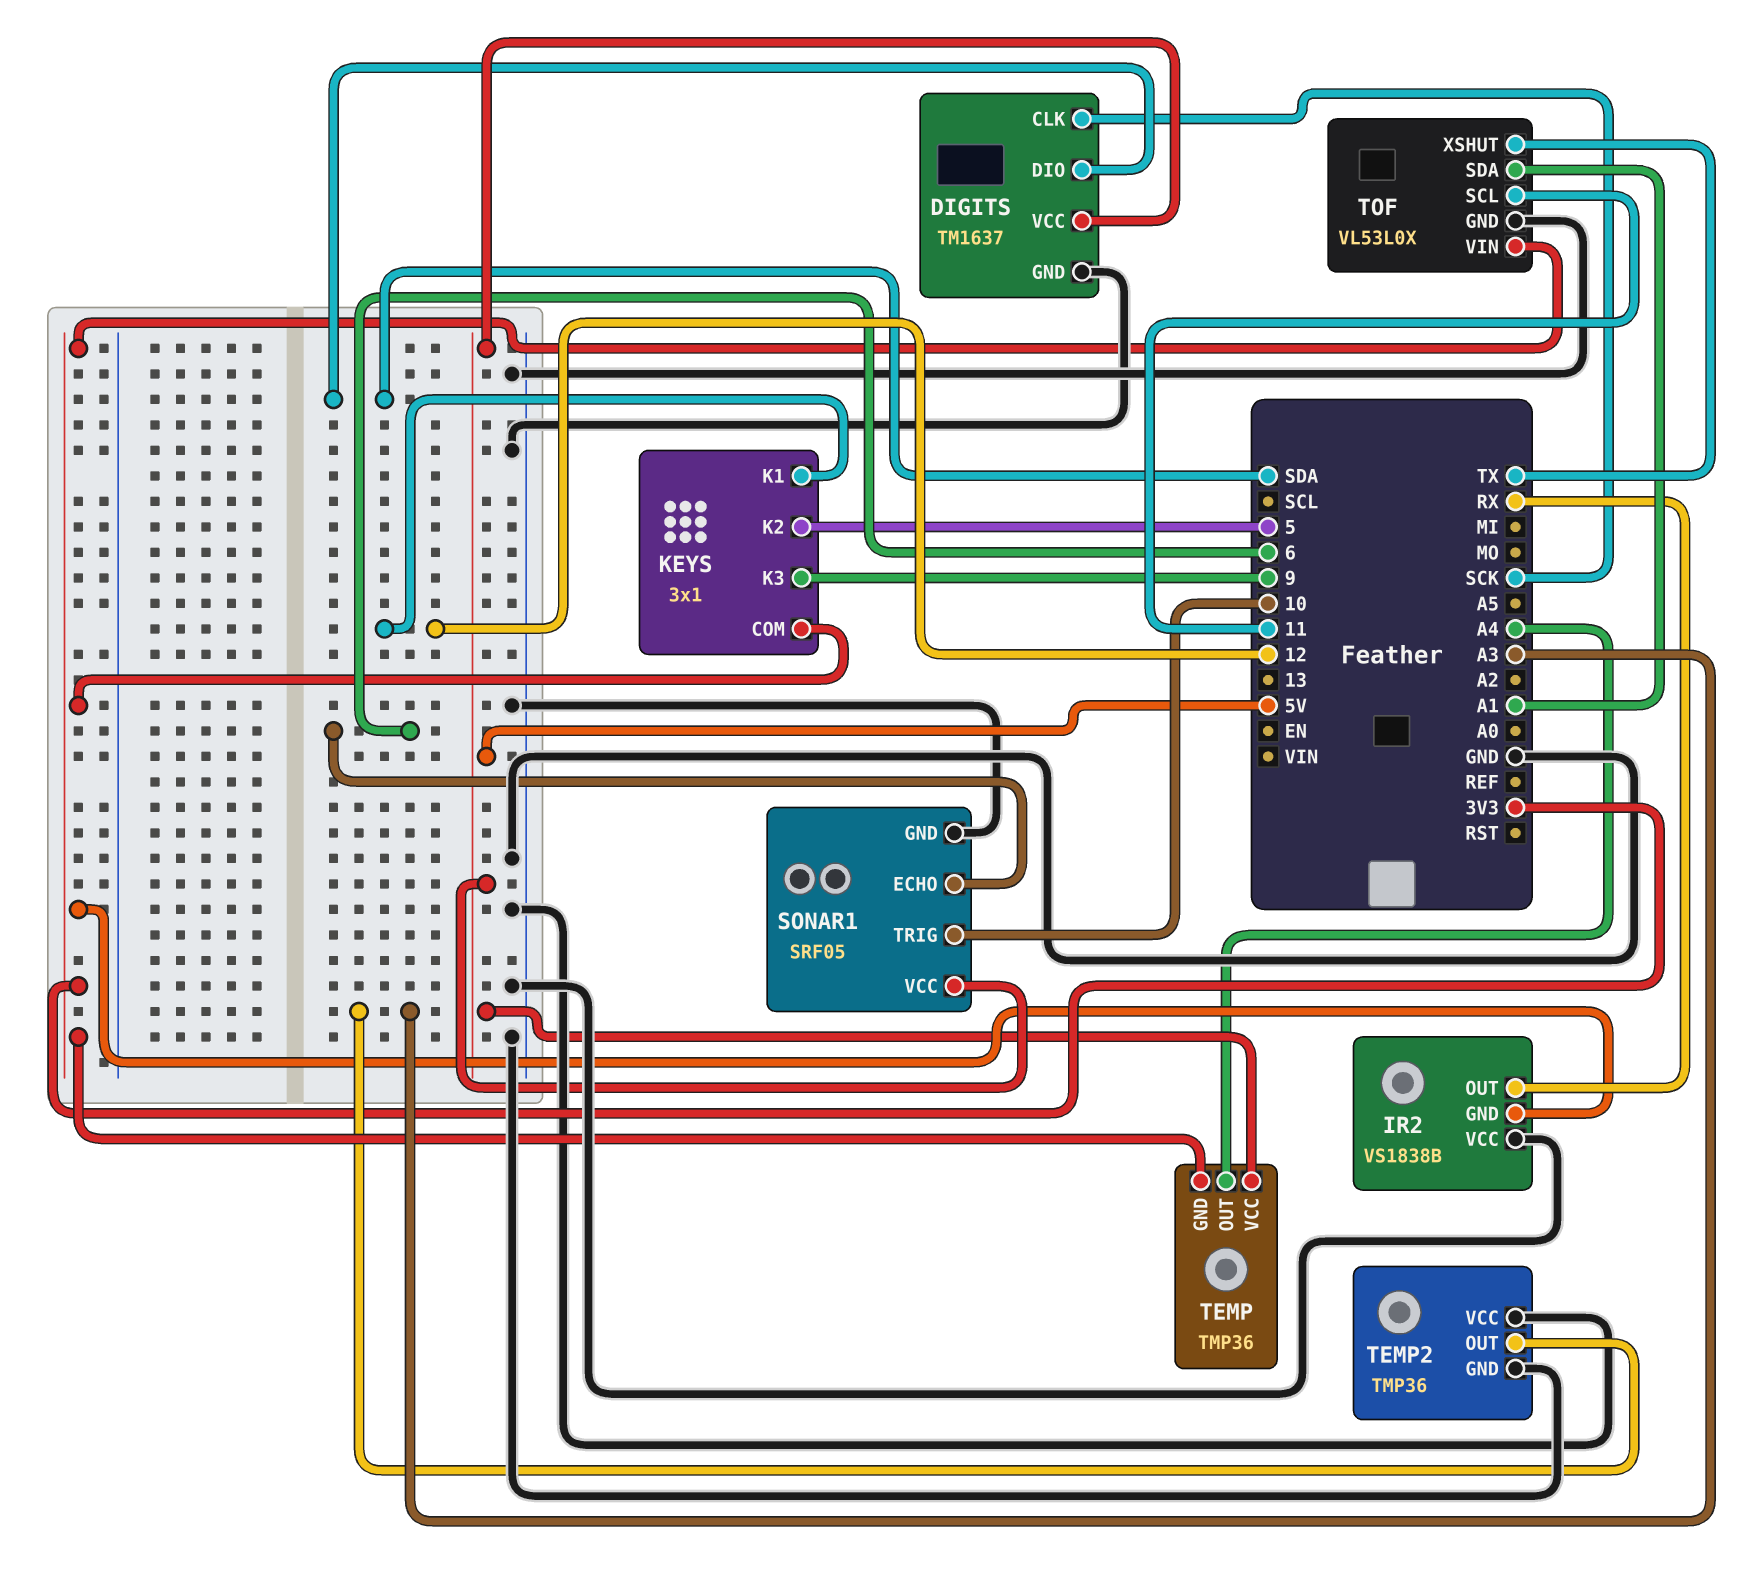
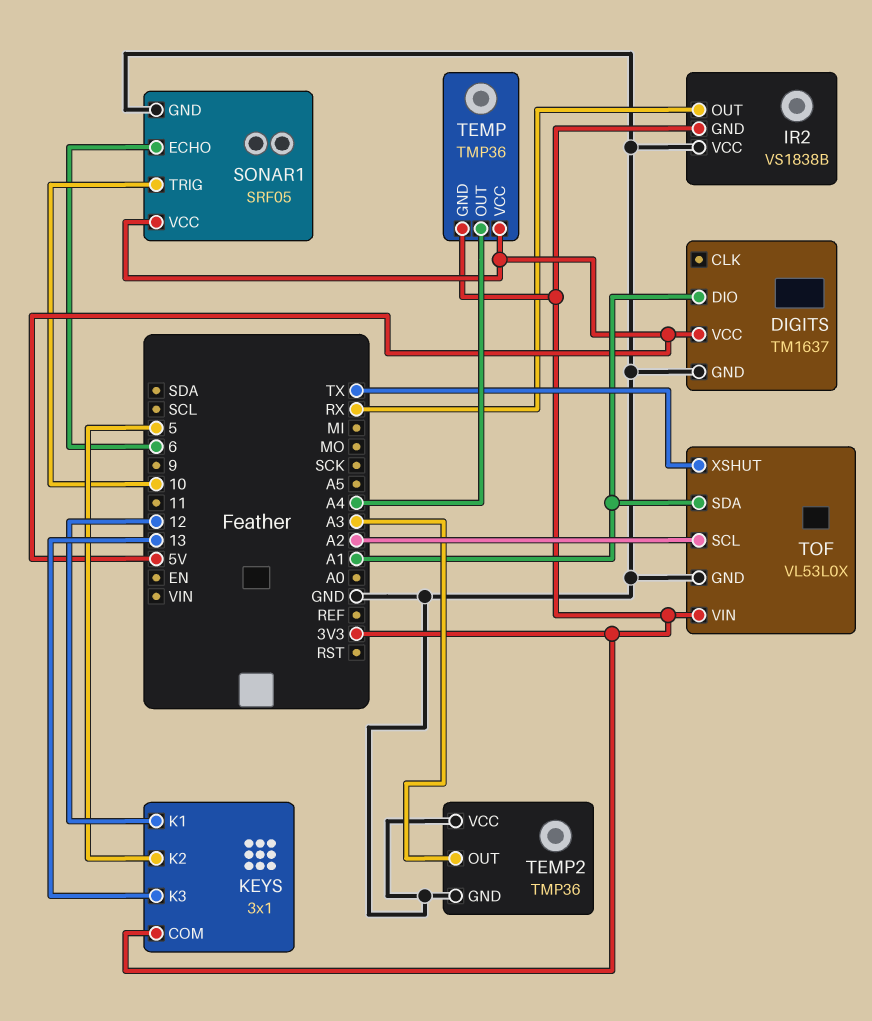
DIGITS pin CLK: SCK -> none
DIGITS pin DIO: SDA -> A1
KEYS pin K3: 9 -> 13
TOF pin SCL: 11 -> A2

